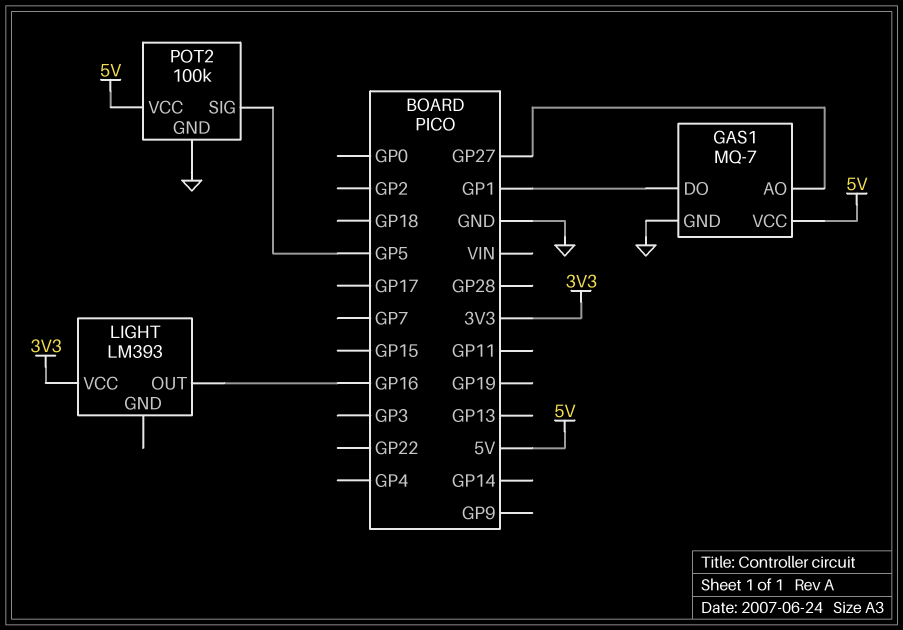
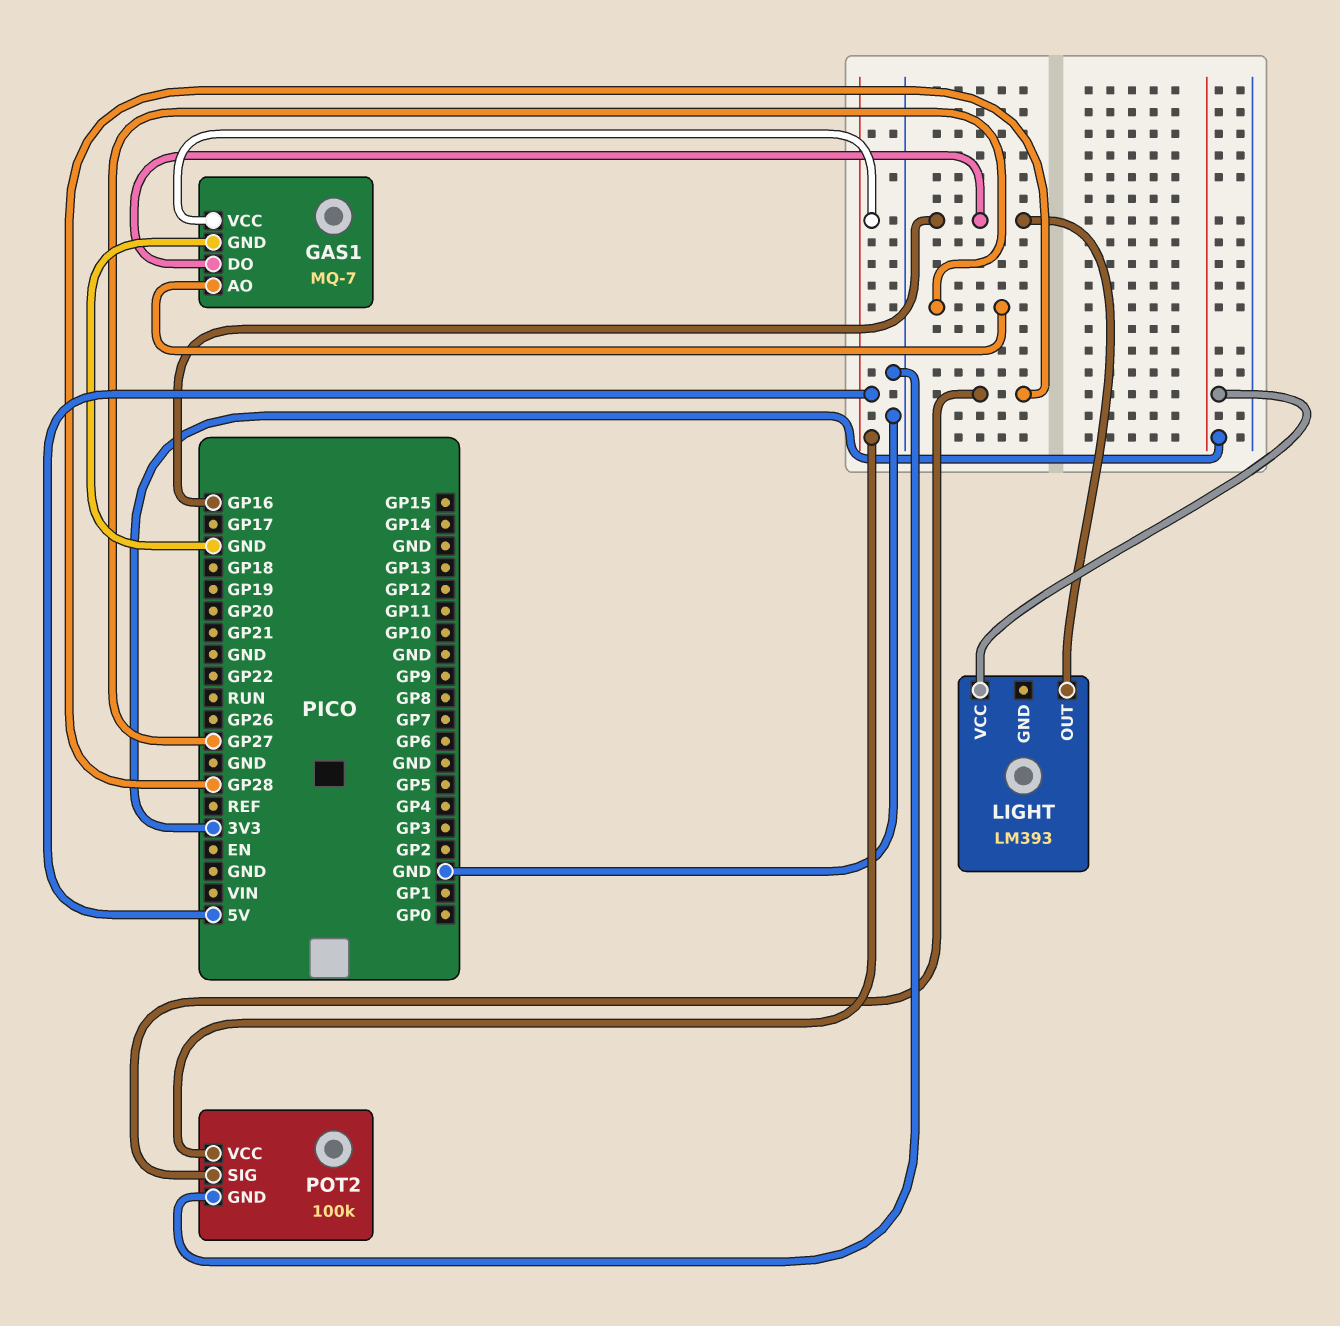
GAS1 pin DO: GP1 -> GP16
POT2 pin SIG: GP5 -> GP28

